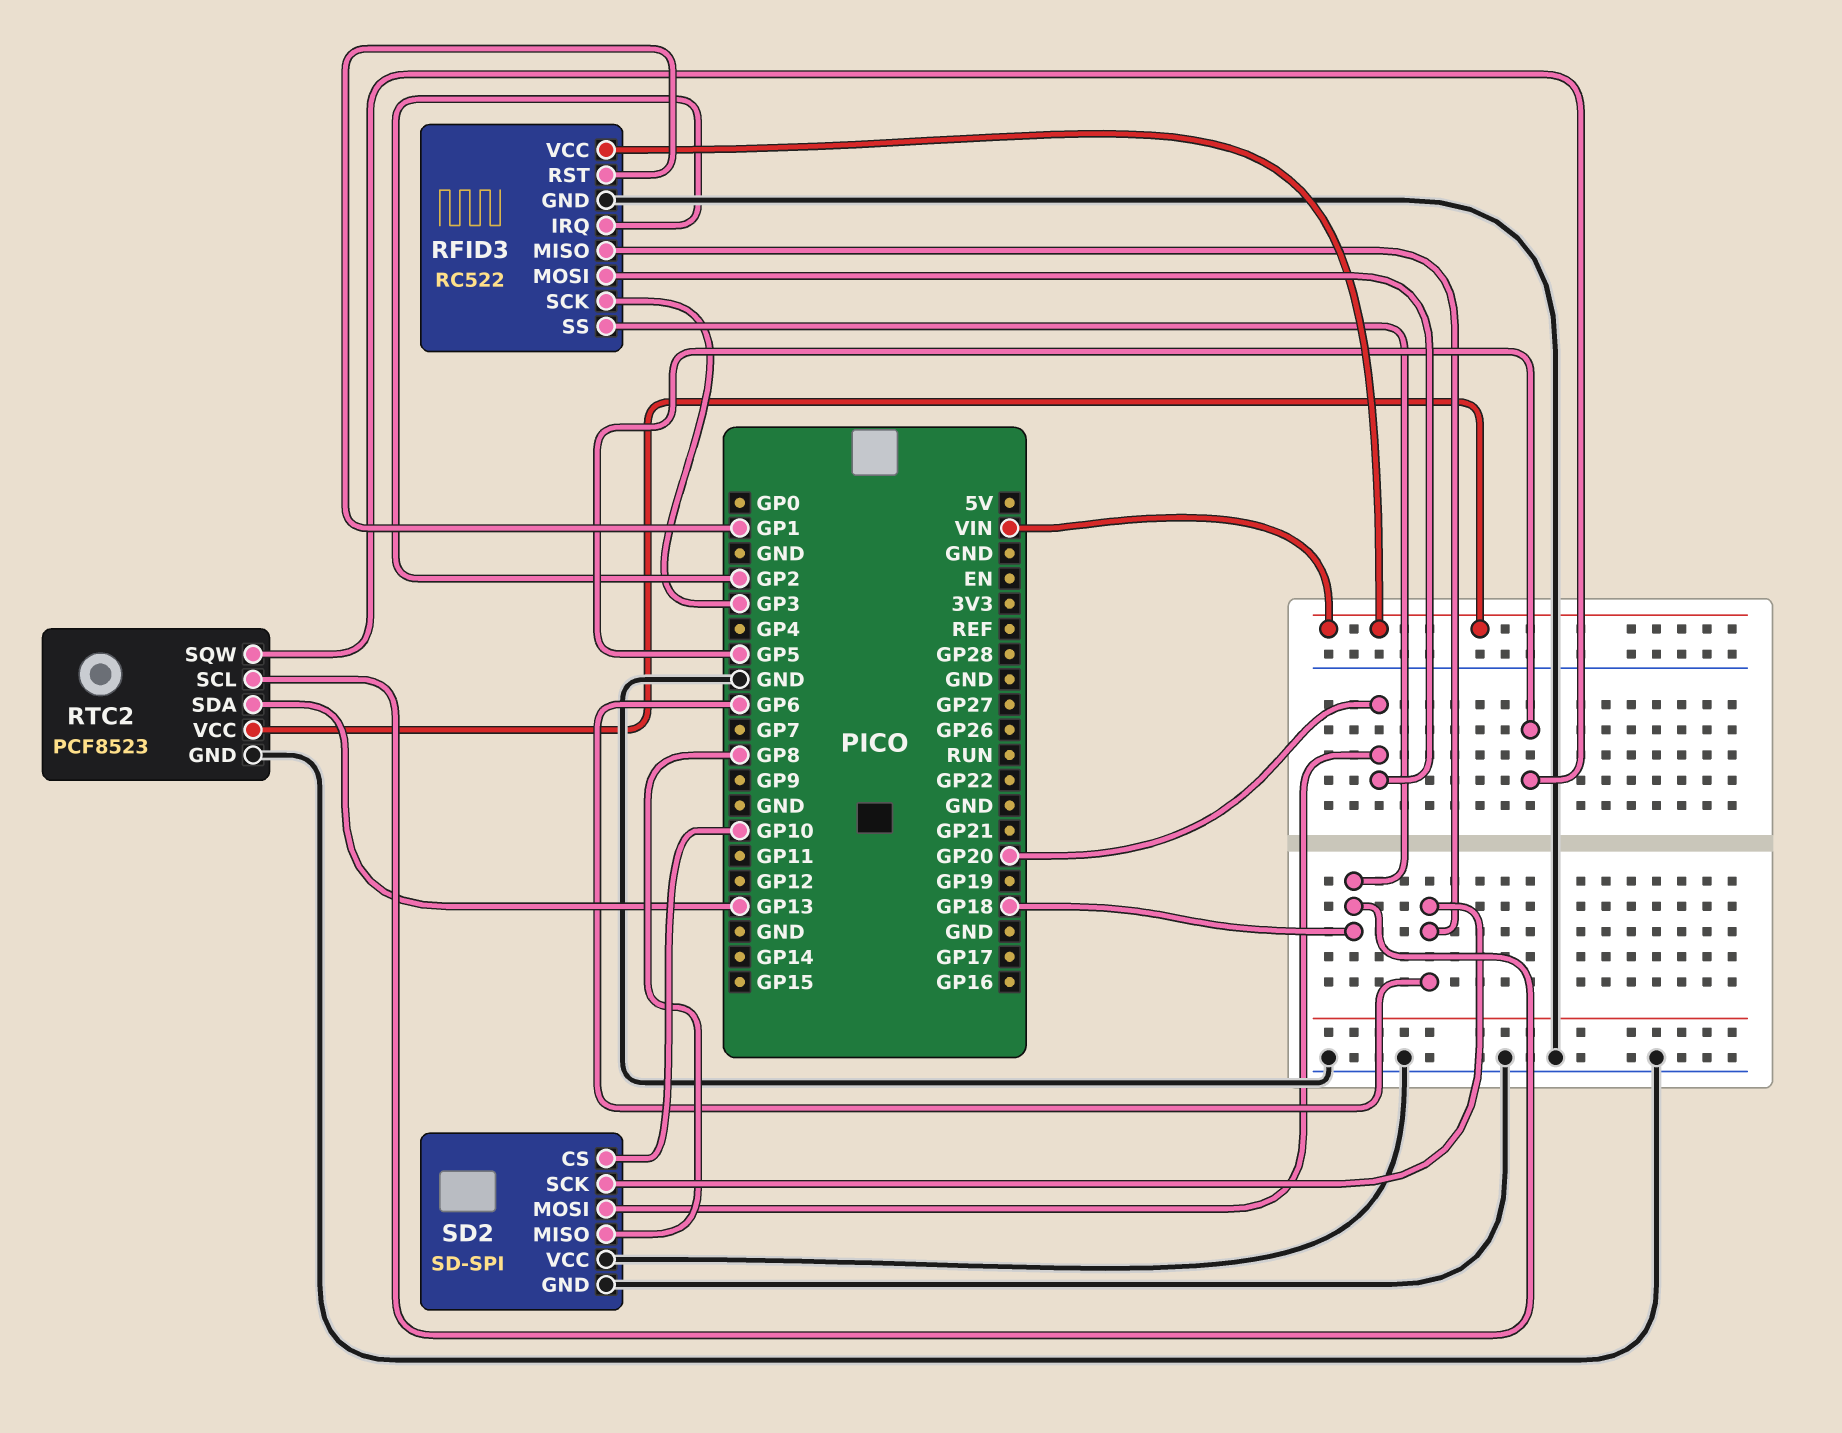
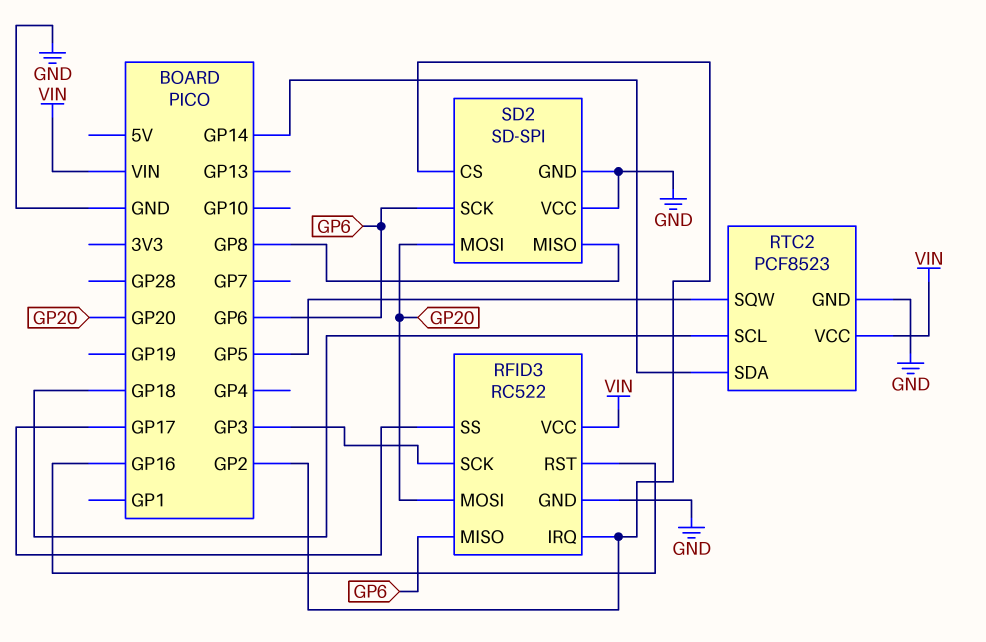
RFID3 pin RST: GP1 -> GP16
RFID3 pin SS: GP18 -> GP17
RTC2 pin SDA: GP13 -> GP14
SD2 pin CS: GP10 -> GP2

